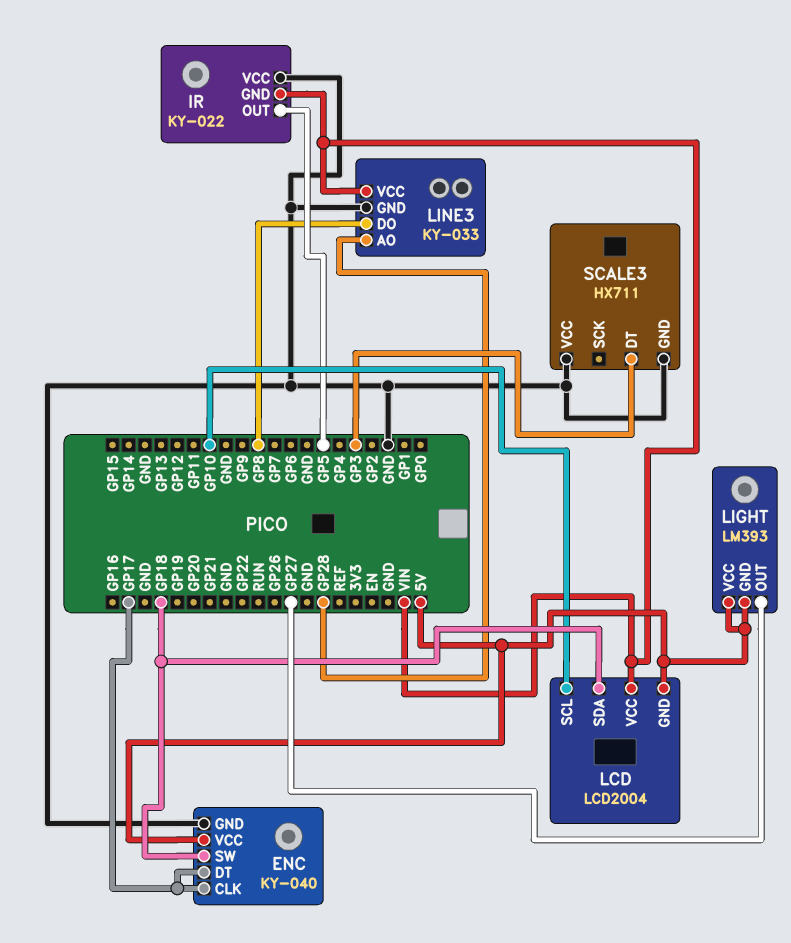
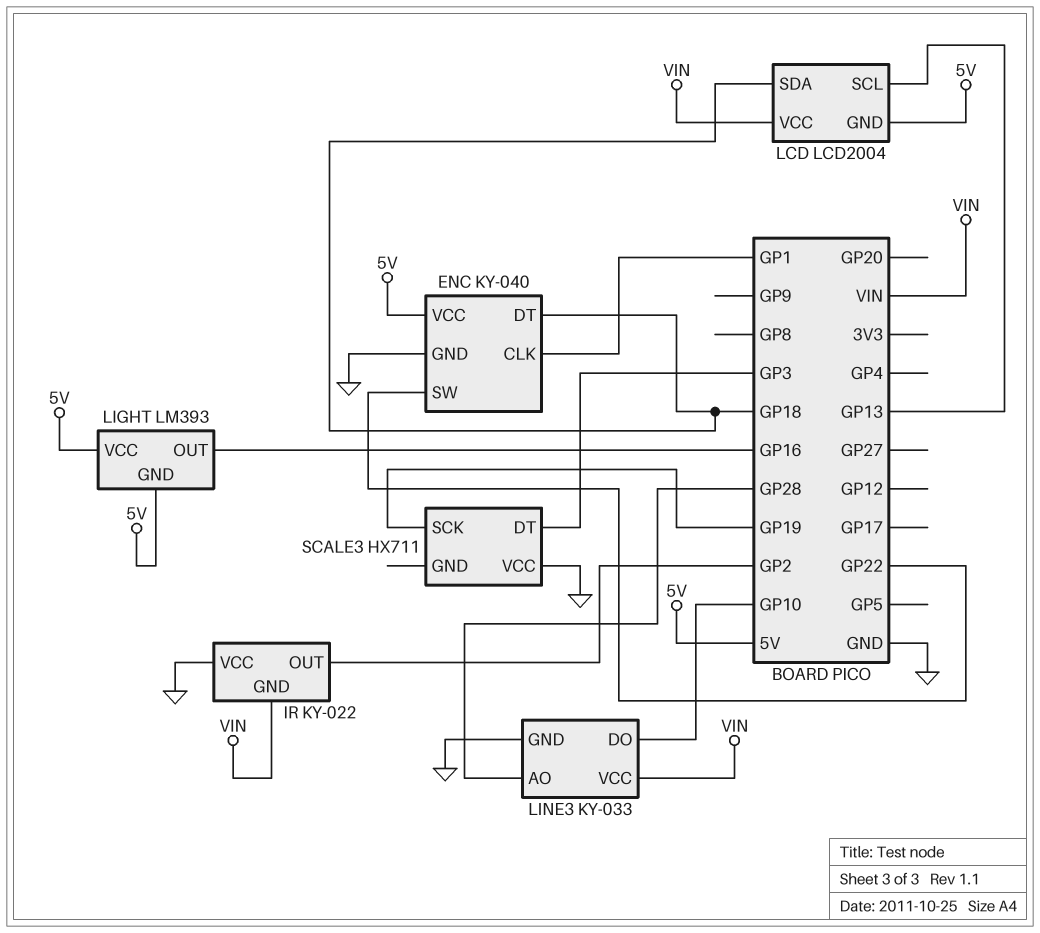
ENC pin CLK: GP17 -> GP1
ENC pin DT: GP17 -> GP18
ENC pin SW: GP18 -> GP22
IR pin OUT: GP5 -> GP2
LCD pin SCL: GP10 -> GP13
LIGHT pin OUT: GP27 -> GP16
LINE3 pin DO: GP8 -> GP10
SCALE3 pin GND: GND -> none
SCALE3 pin SCK: none -> GP19

